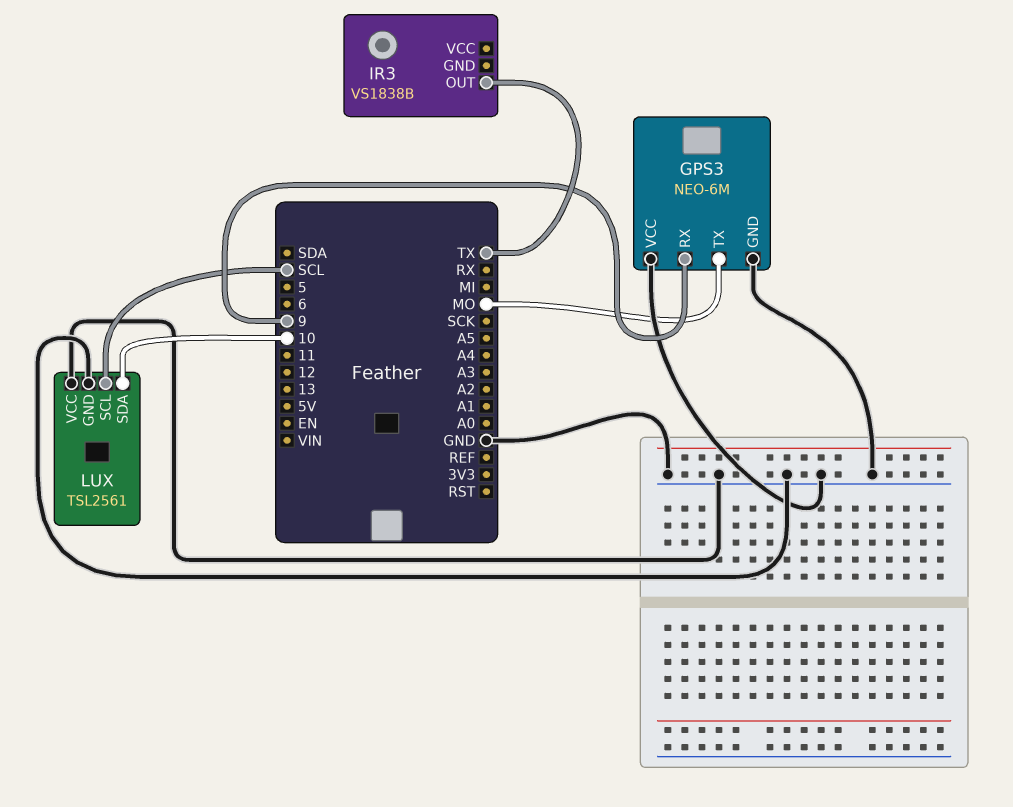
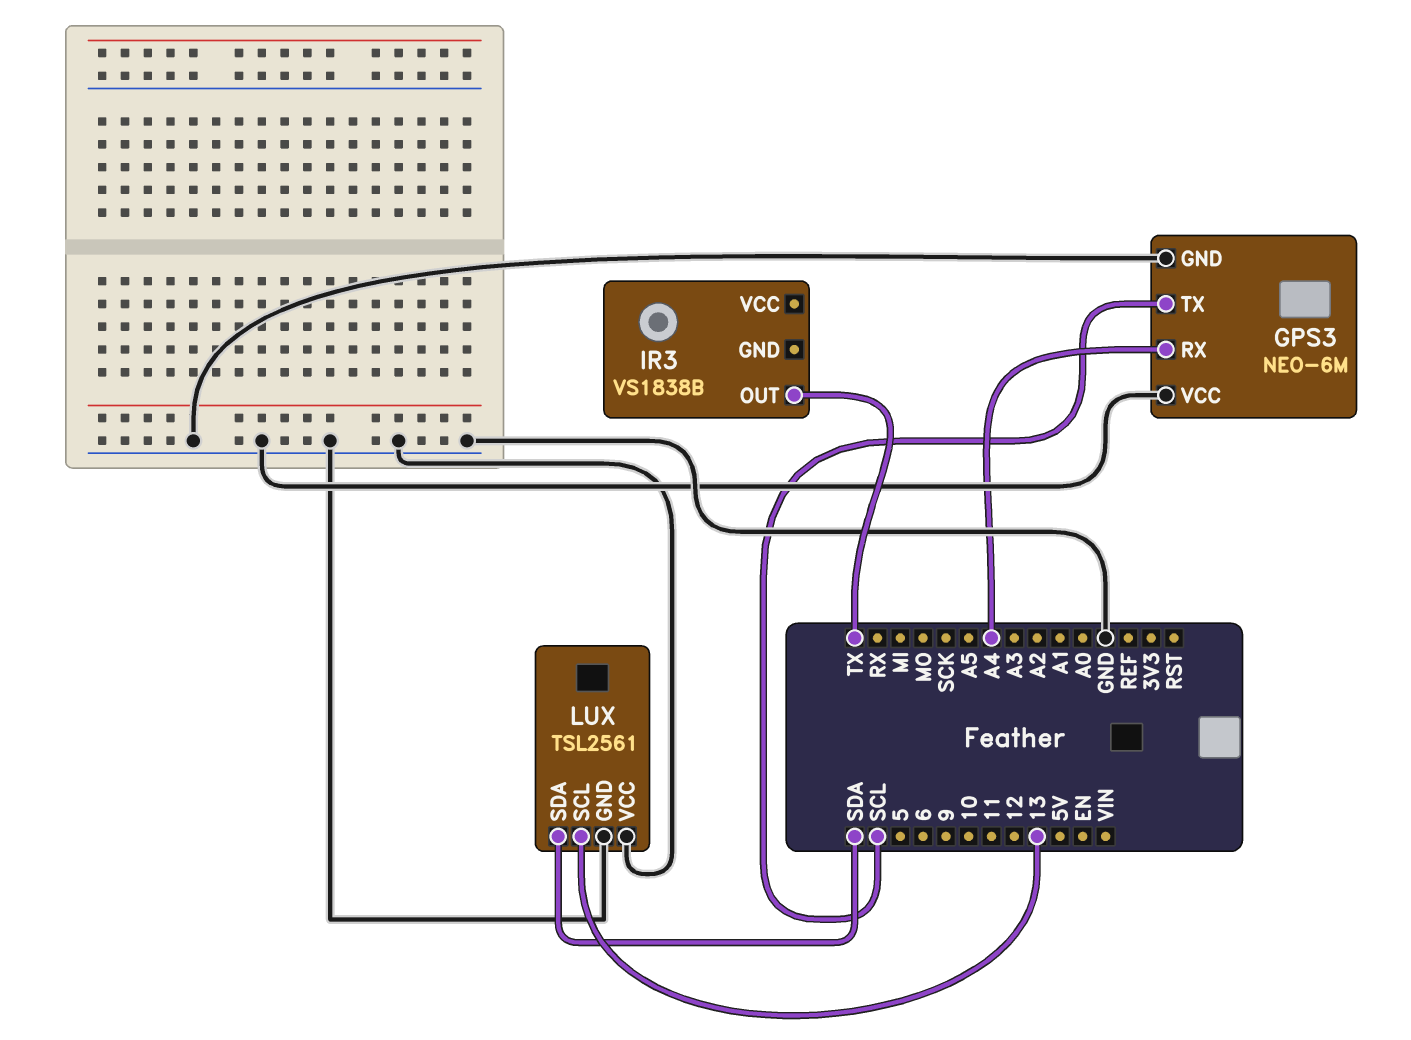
GPS3 pin RX: 9 -> A4
GPS3 pin TX: MO -> SCL
LUX pin SCL: SCL -> 13
LUX pin SDA: 10 -> SDA

